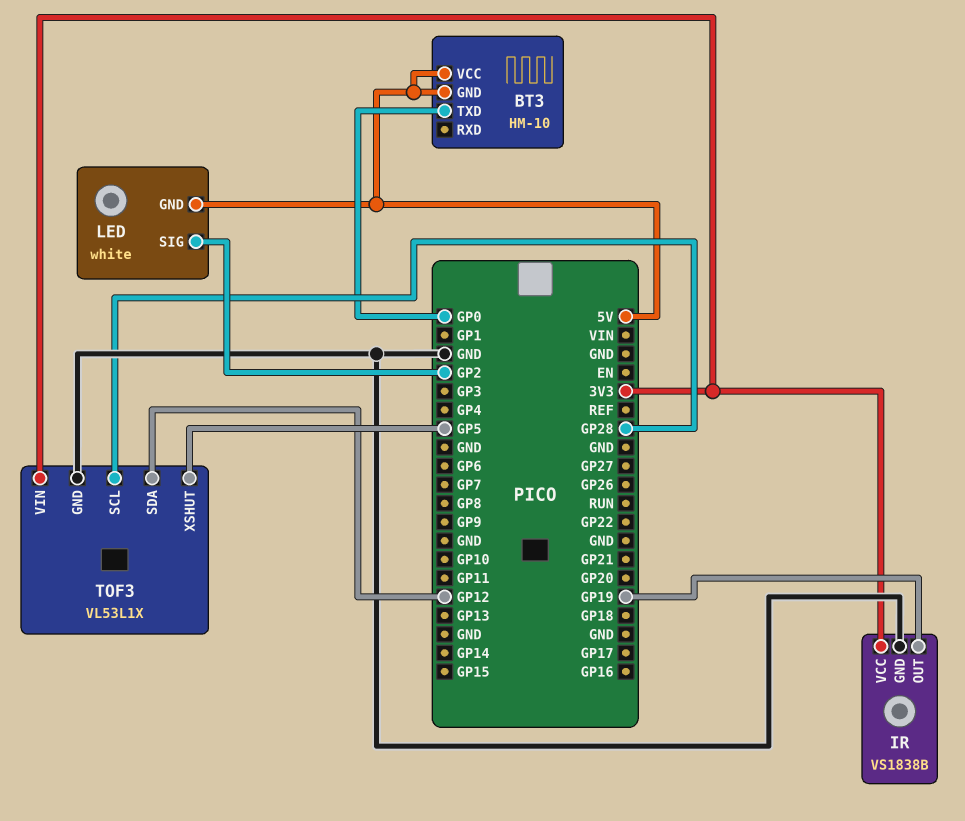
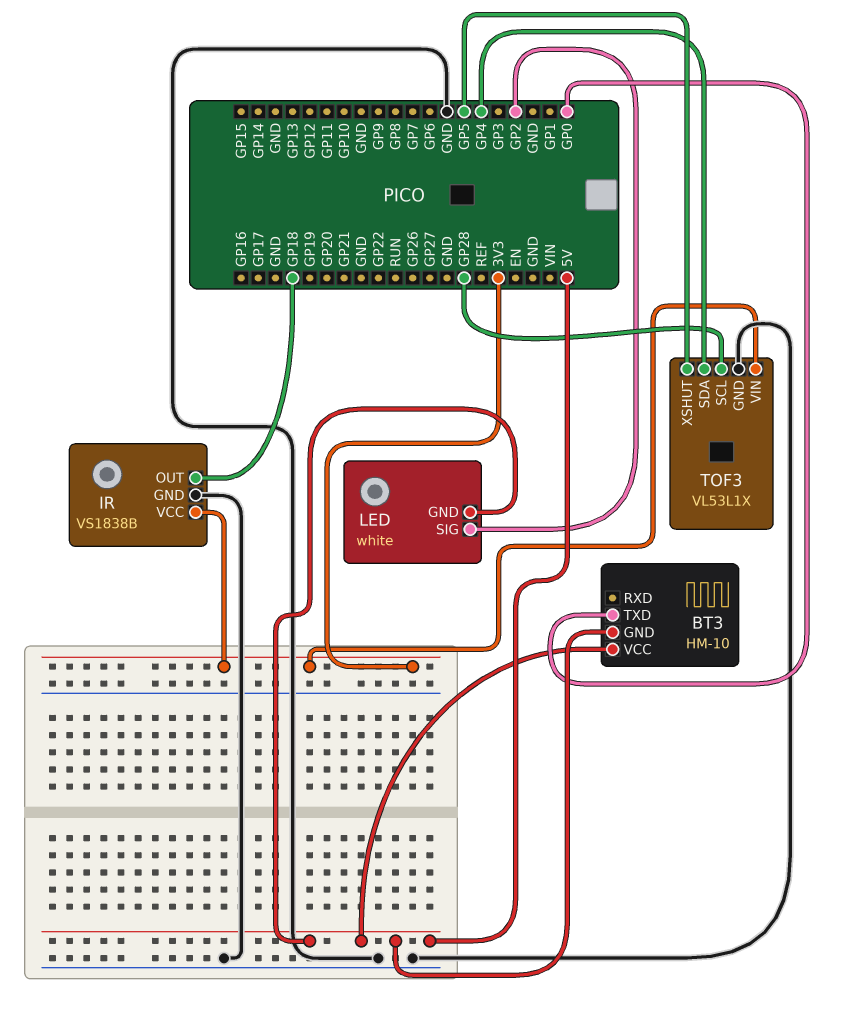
IR pin OUT: GP19 -> GP18
TOF3 pin SDA: GP12 -> GP4

